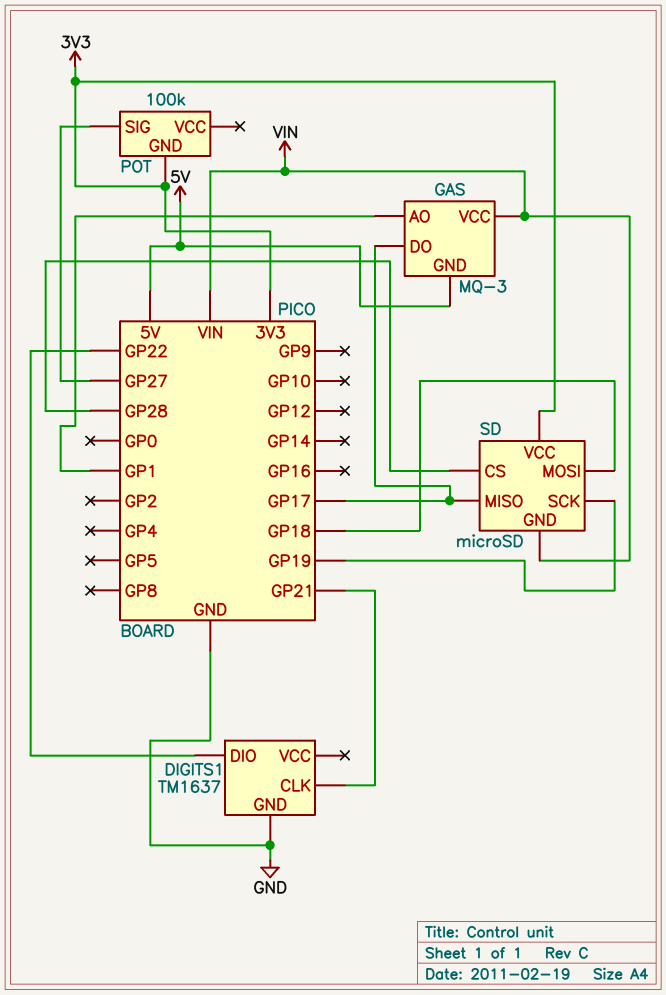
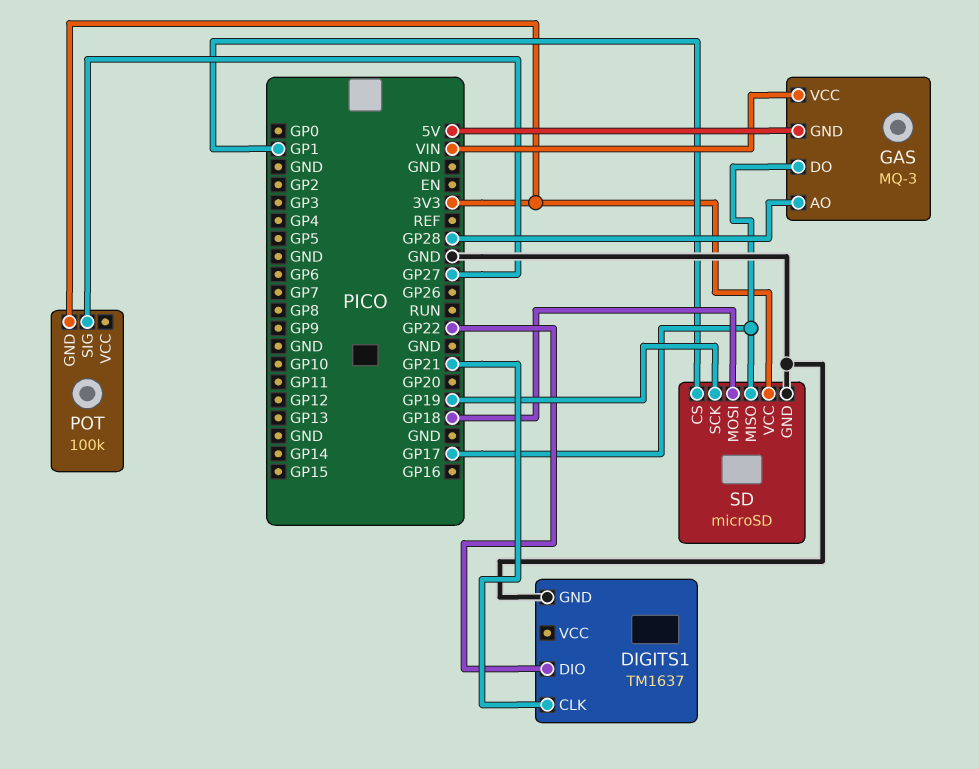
GAS pin AO: GP1 -> GP28
SD pin CS: GP28 -> GP1
SD pin GND: VIN -> GND

